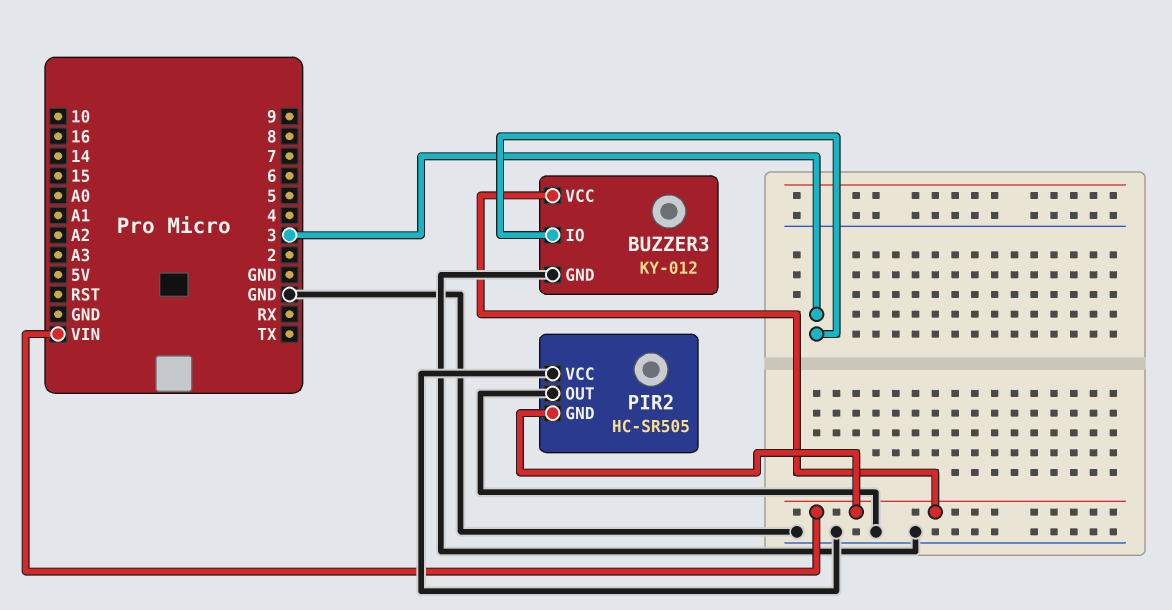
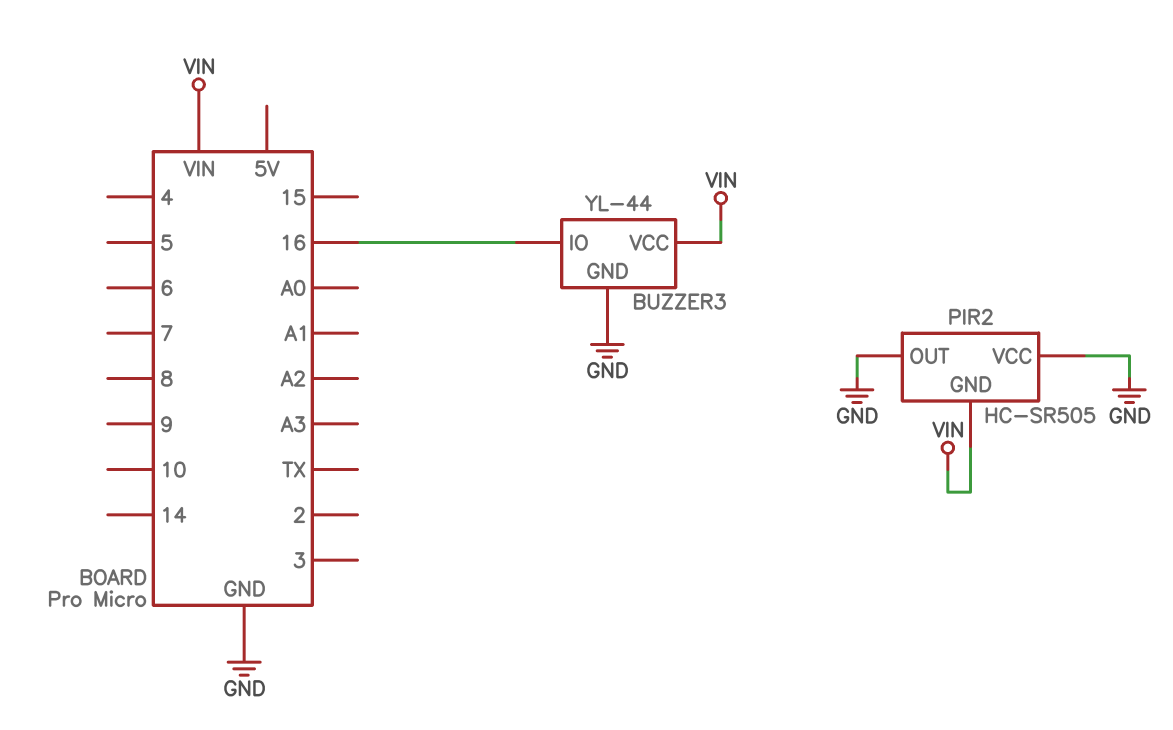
BUZZER3: KY-012 -> YL-44
BUZZER3 pin IO: 3 -> 16

